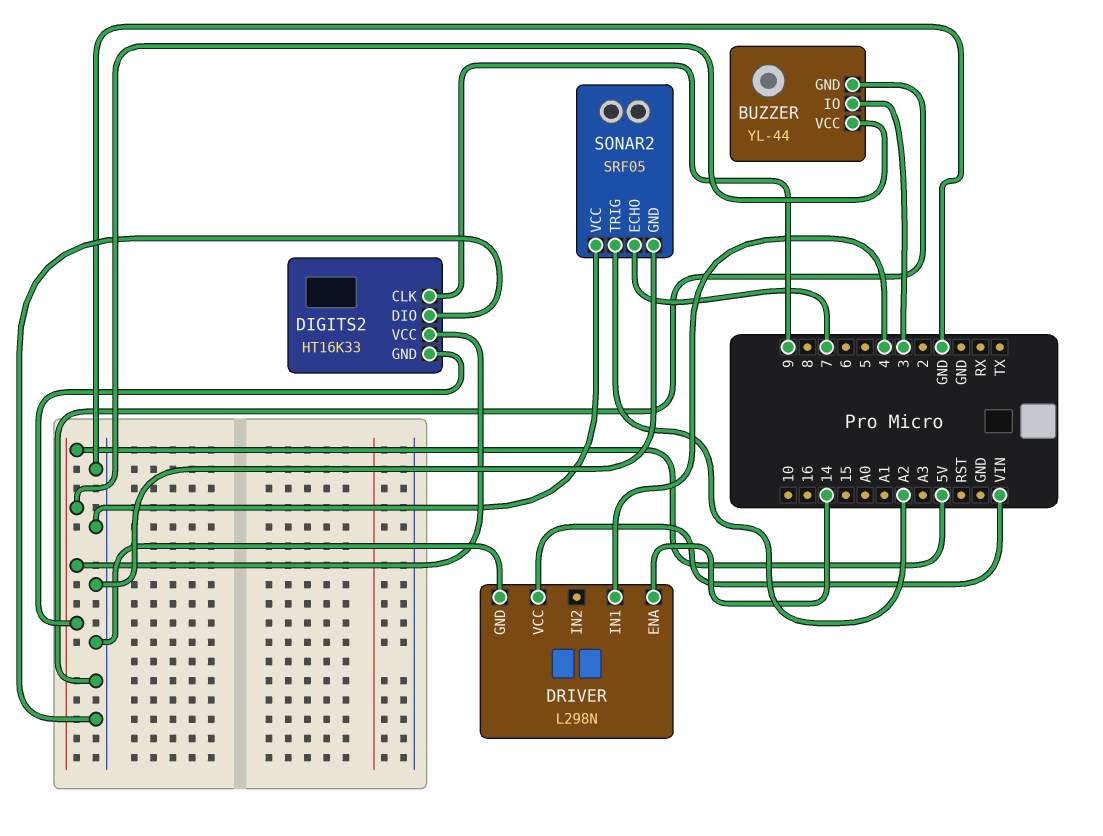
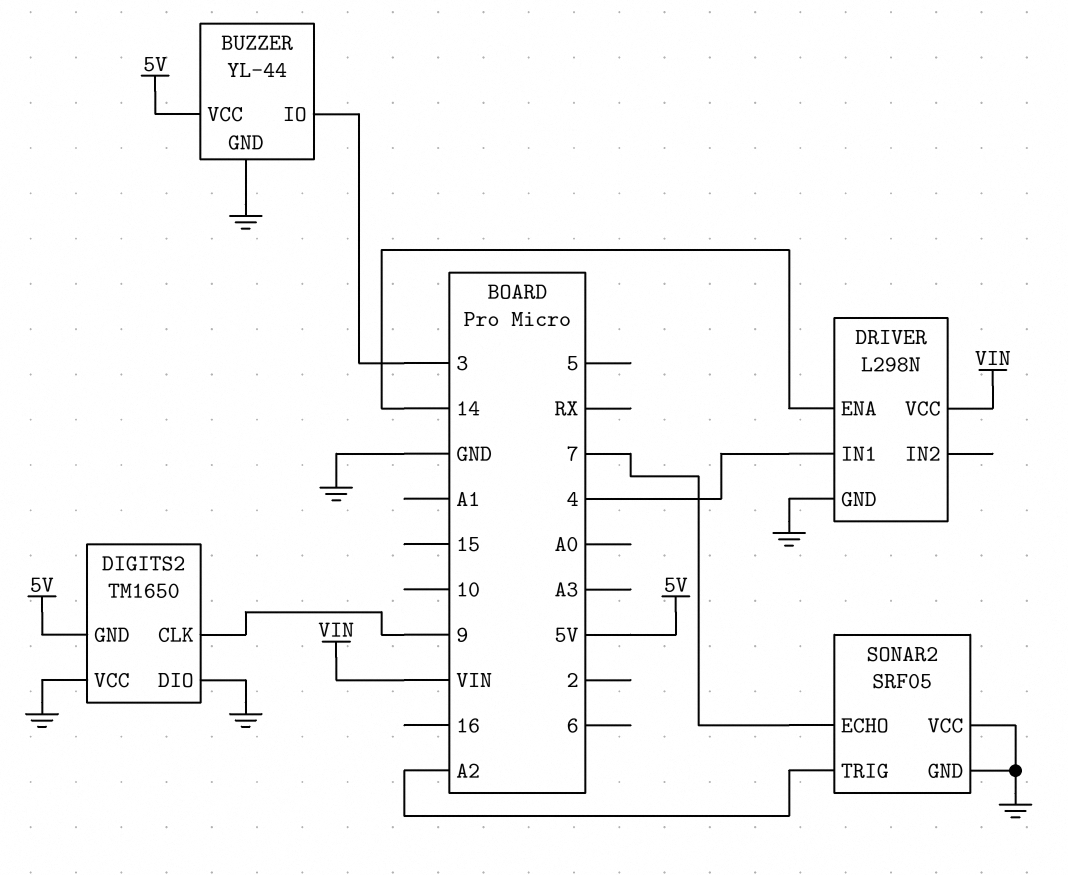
DIGITS2: HT16K33 -> TM1650
DIGITS2 pin VCC: 5V -> GND

